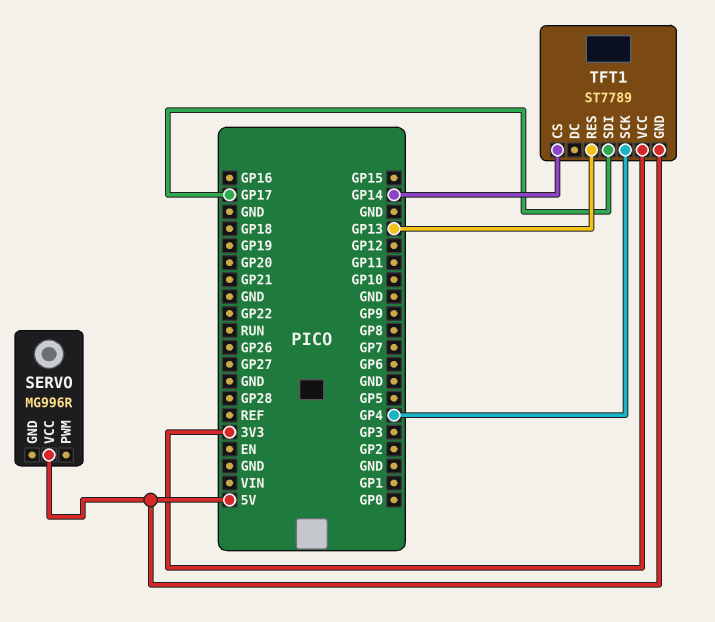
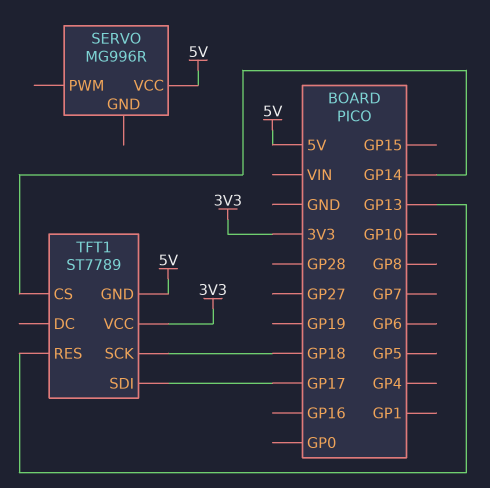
TFT1 pin SCK: GP4 -> GP18

